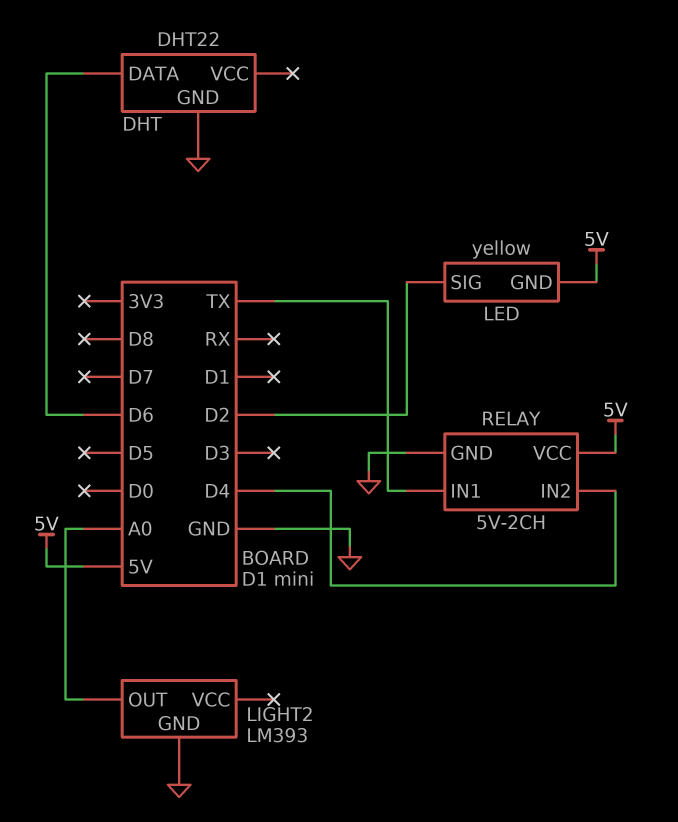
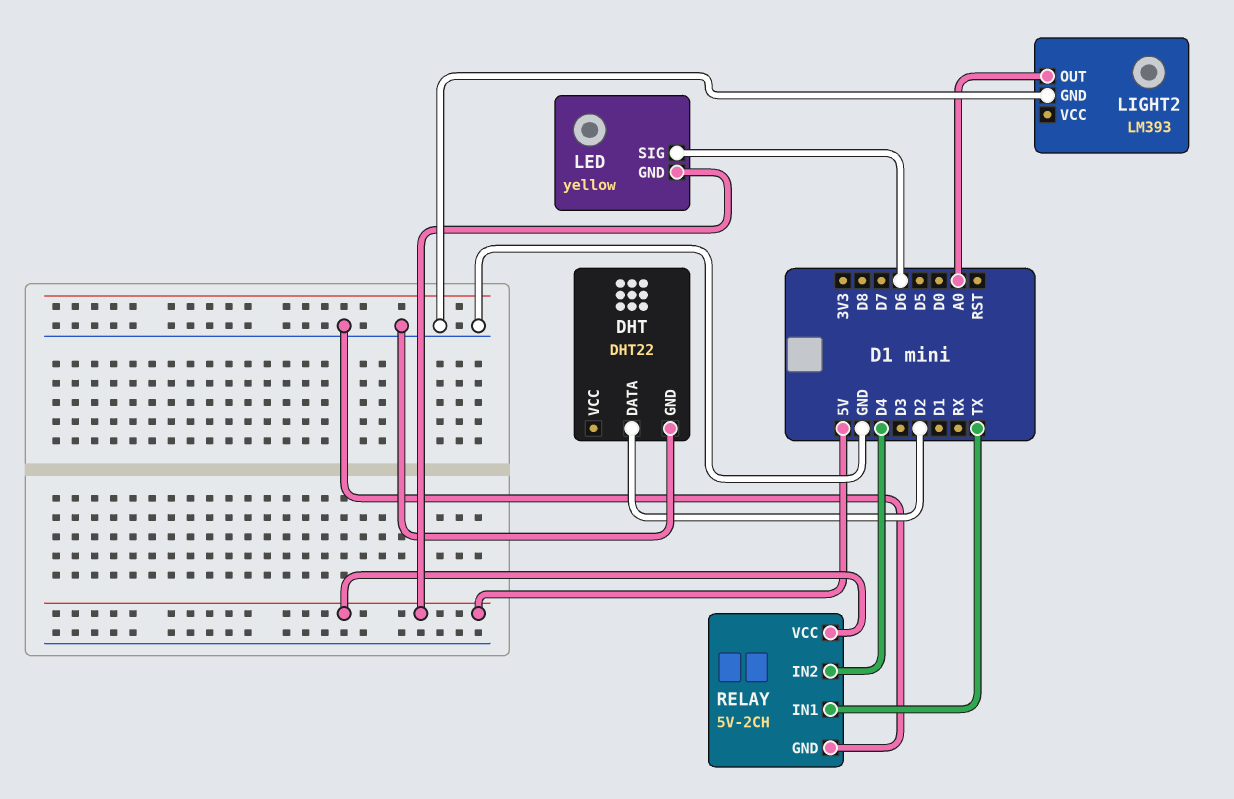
DHT pin DATA: D6 -> D2
LED pin SIG: D2 -> D6

